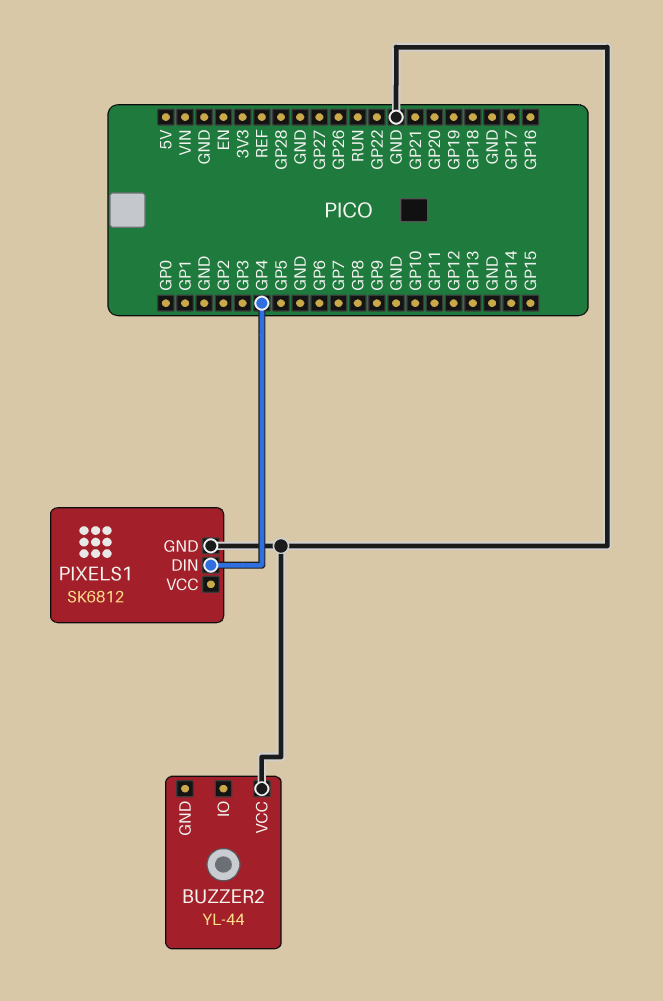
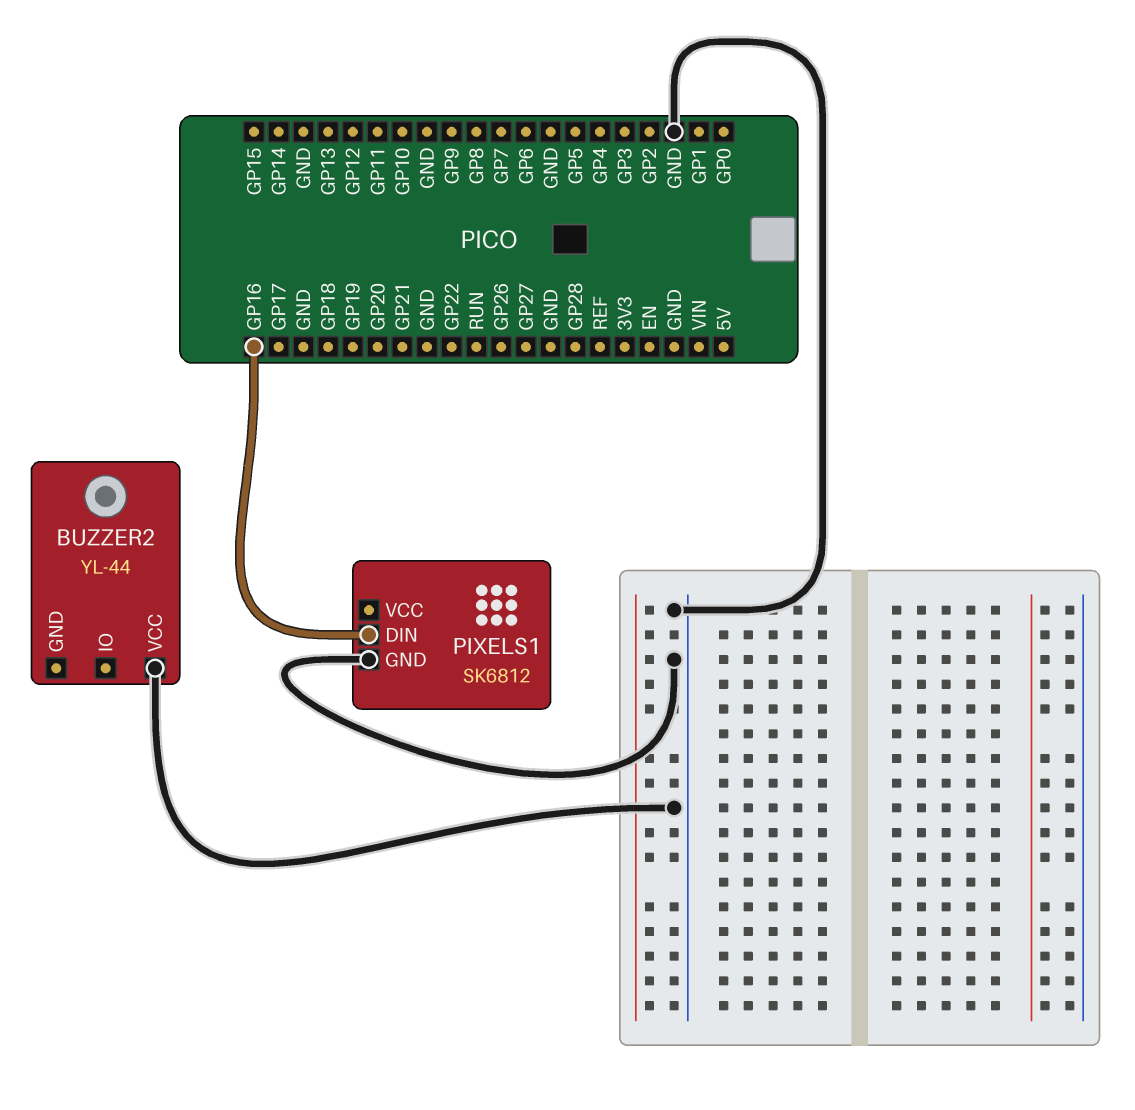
PIXELS1 pin DIN: GP4 -> GP16

